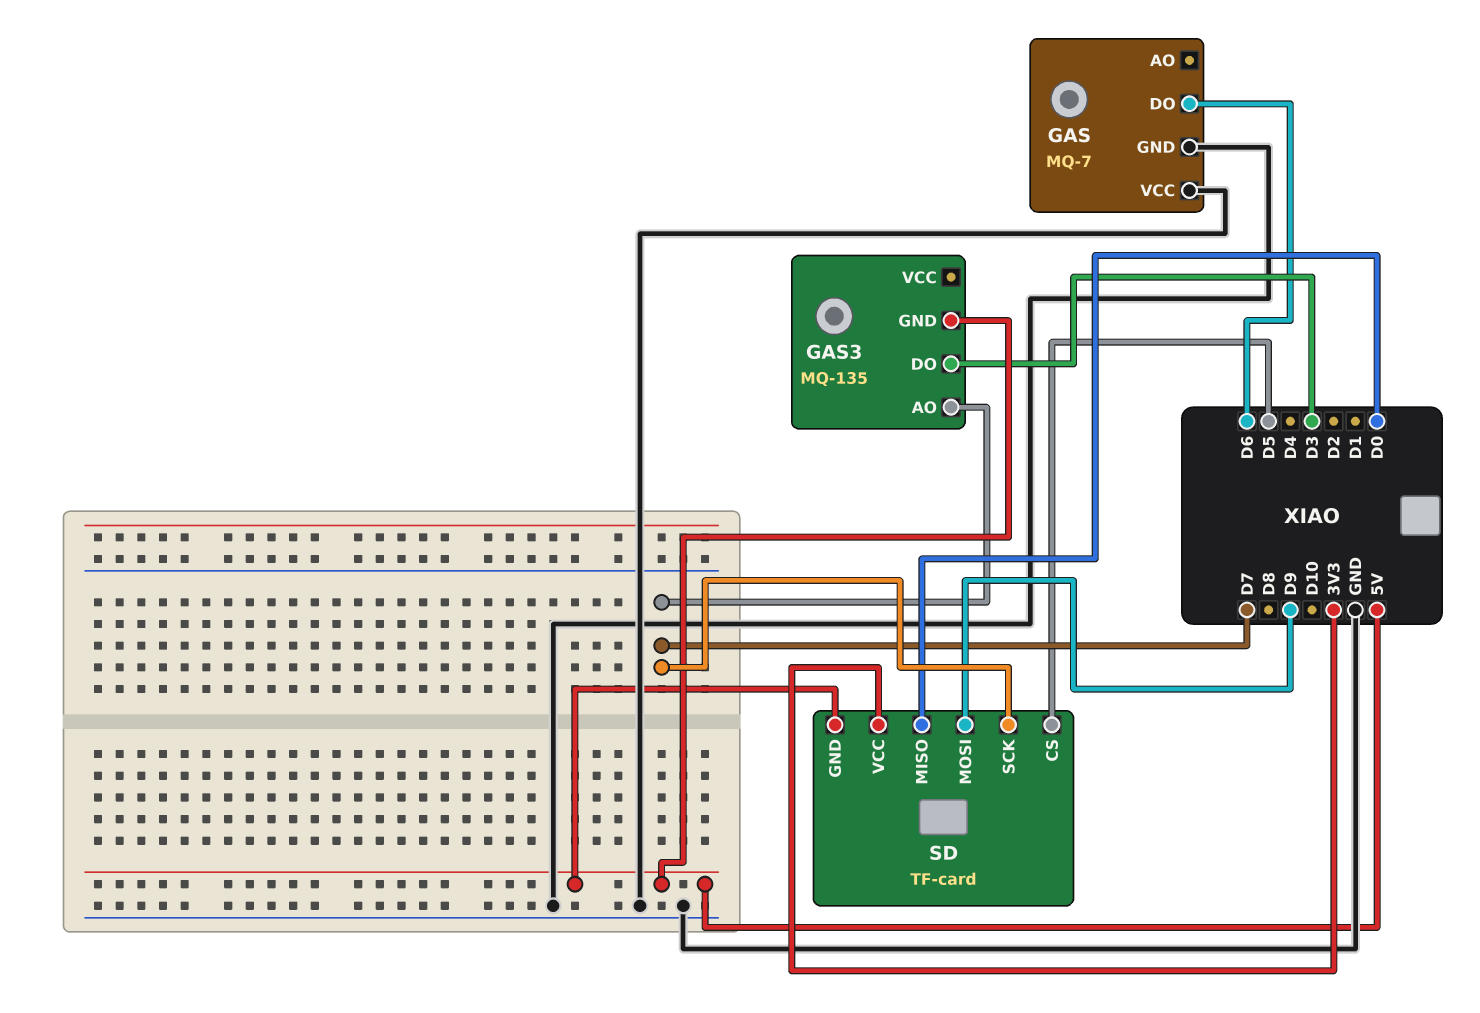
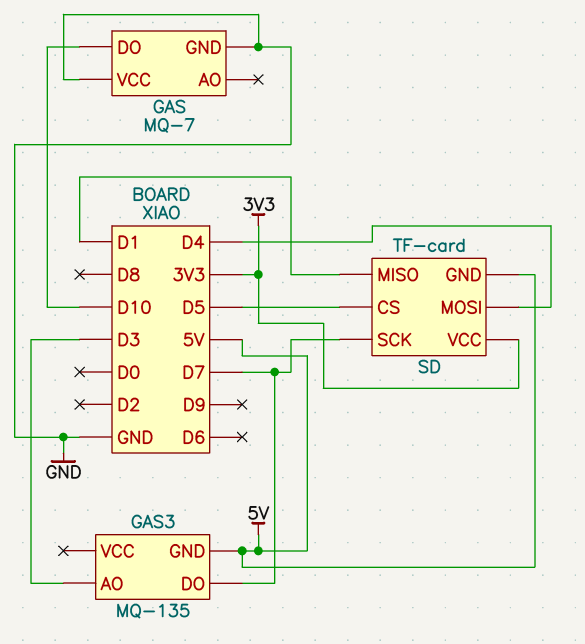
GAS pin DO: D6 -> D10
GAS3 pin AO: D7 -> D3
GAS3 pin DO: D3 -> D7
SD pin MISO: D0 -> D1
SD pin MOSI: D9 -> D4

